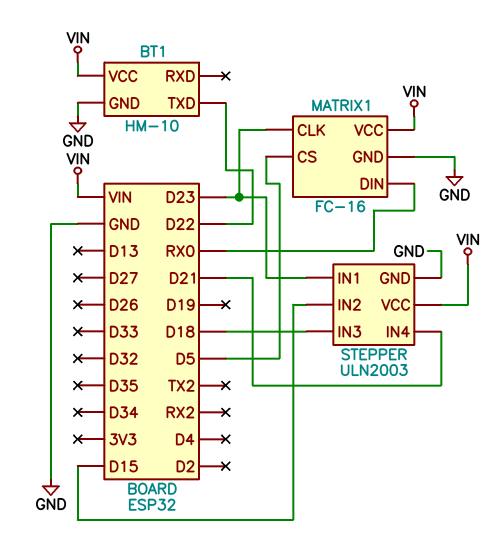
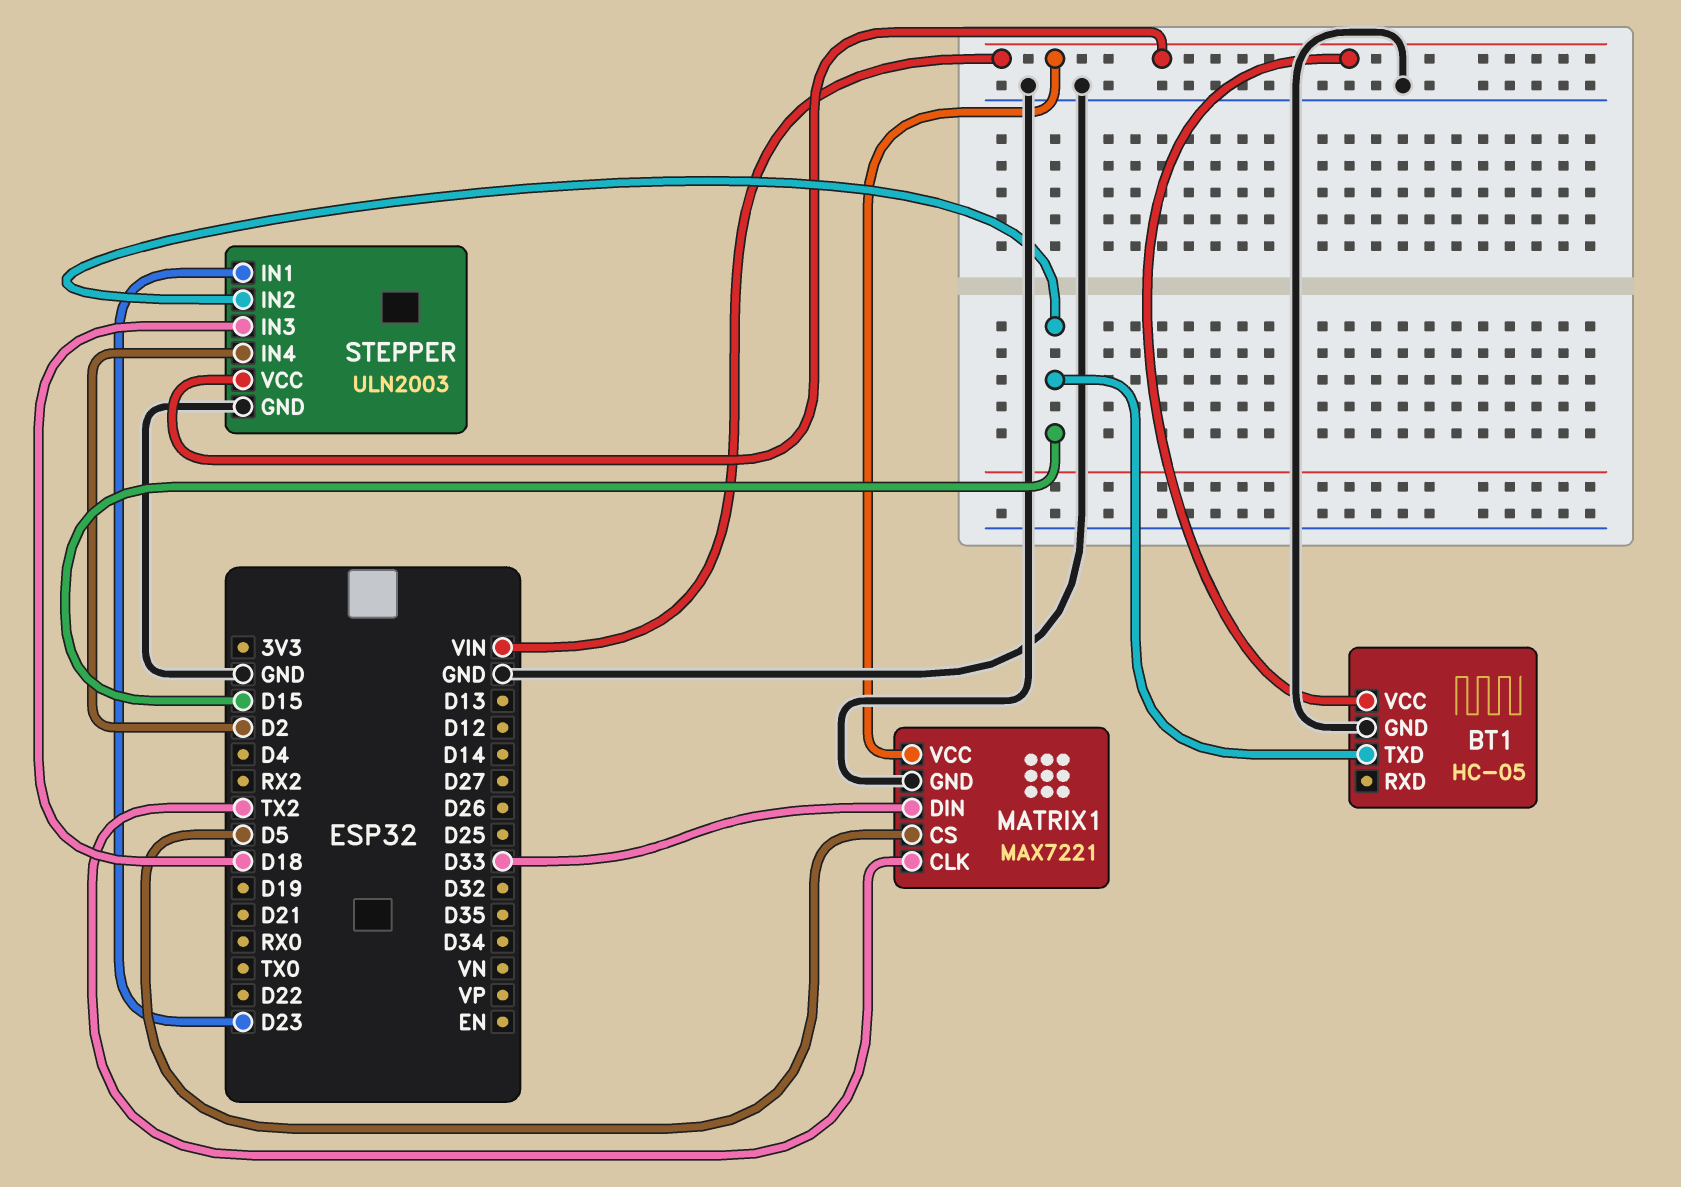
BT1: HM-10 -> HC-05
BT1 pin TXD: D22 -> D15
MATRIX1: FC-16 -> MAX7221
MATRIX1 pin CLK: D23 -> TX2
MATRIX1 pin DIN: RX0 -> D33
STEPPER pin IN4: D21 -> D2

